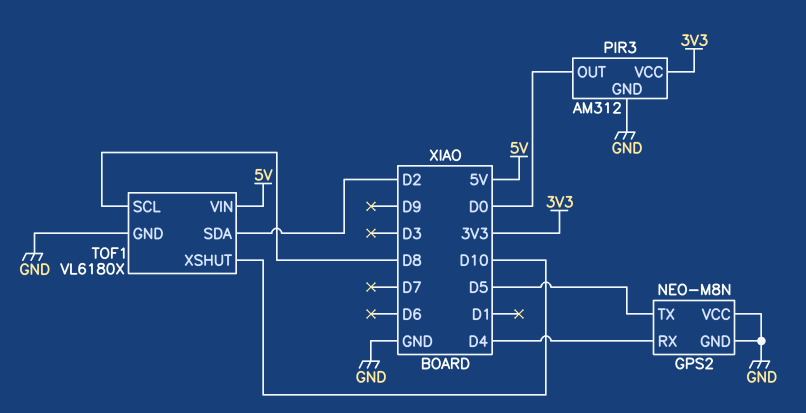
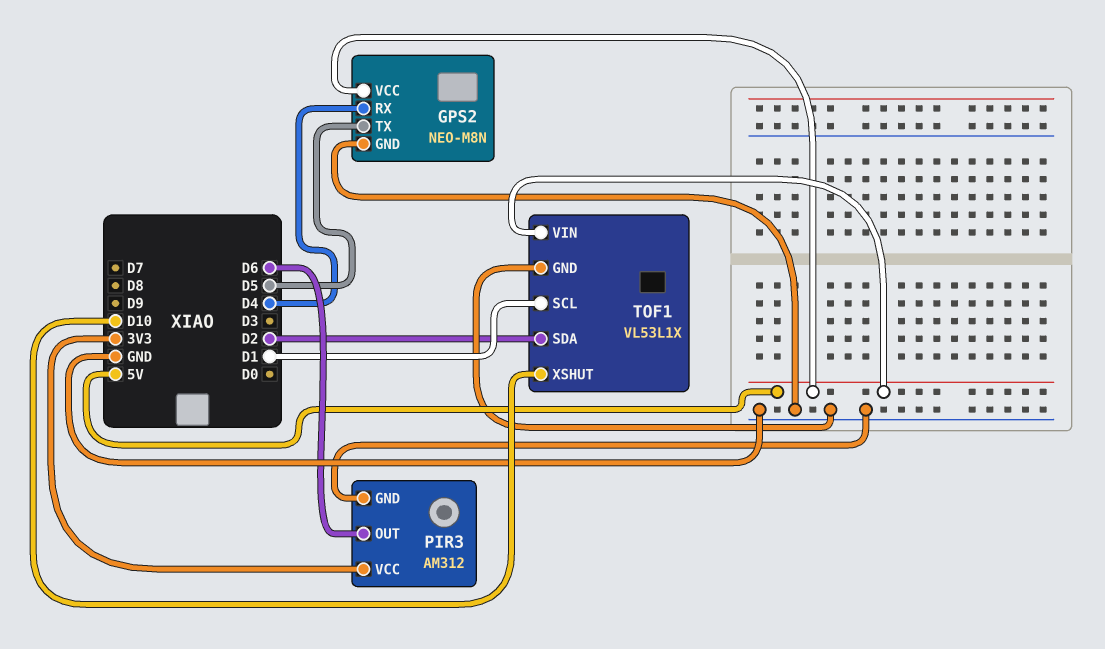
GPS2 pin VCC: GND -> 5V
PIR3 pin OUT: D0 -> D6
TOF1: VL6180X -> VL53L1X
TOF1 pin SCL: D8 -> D1

